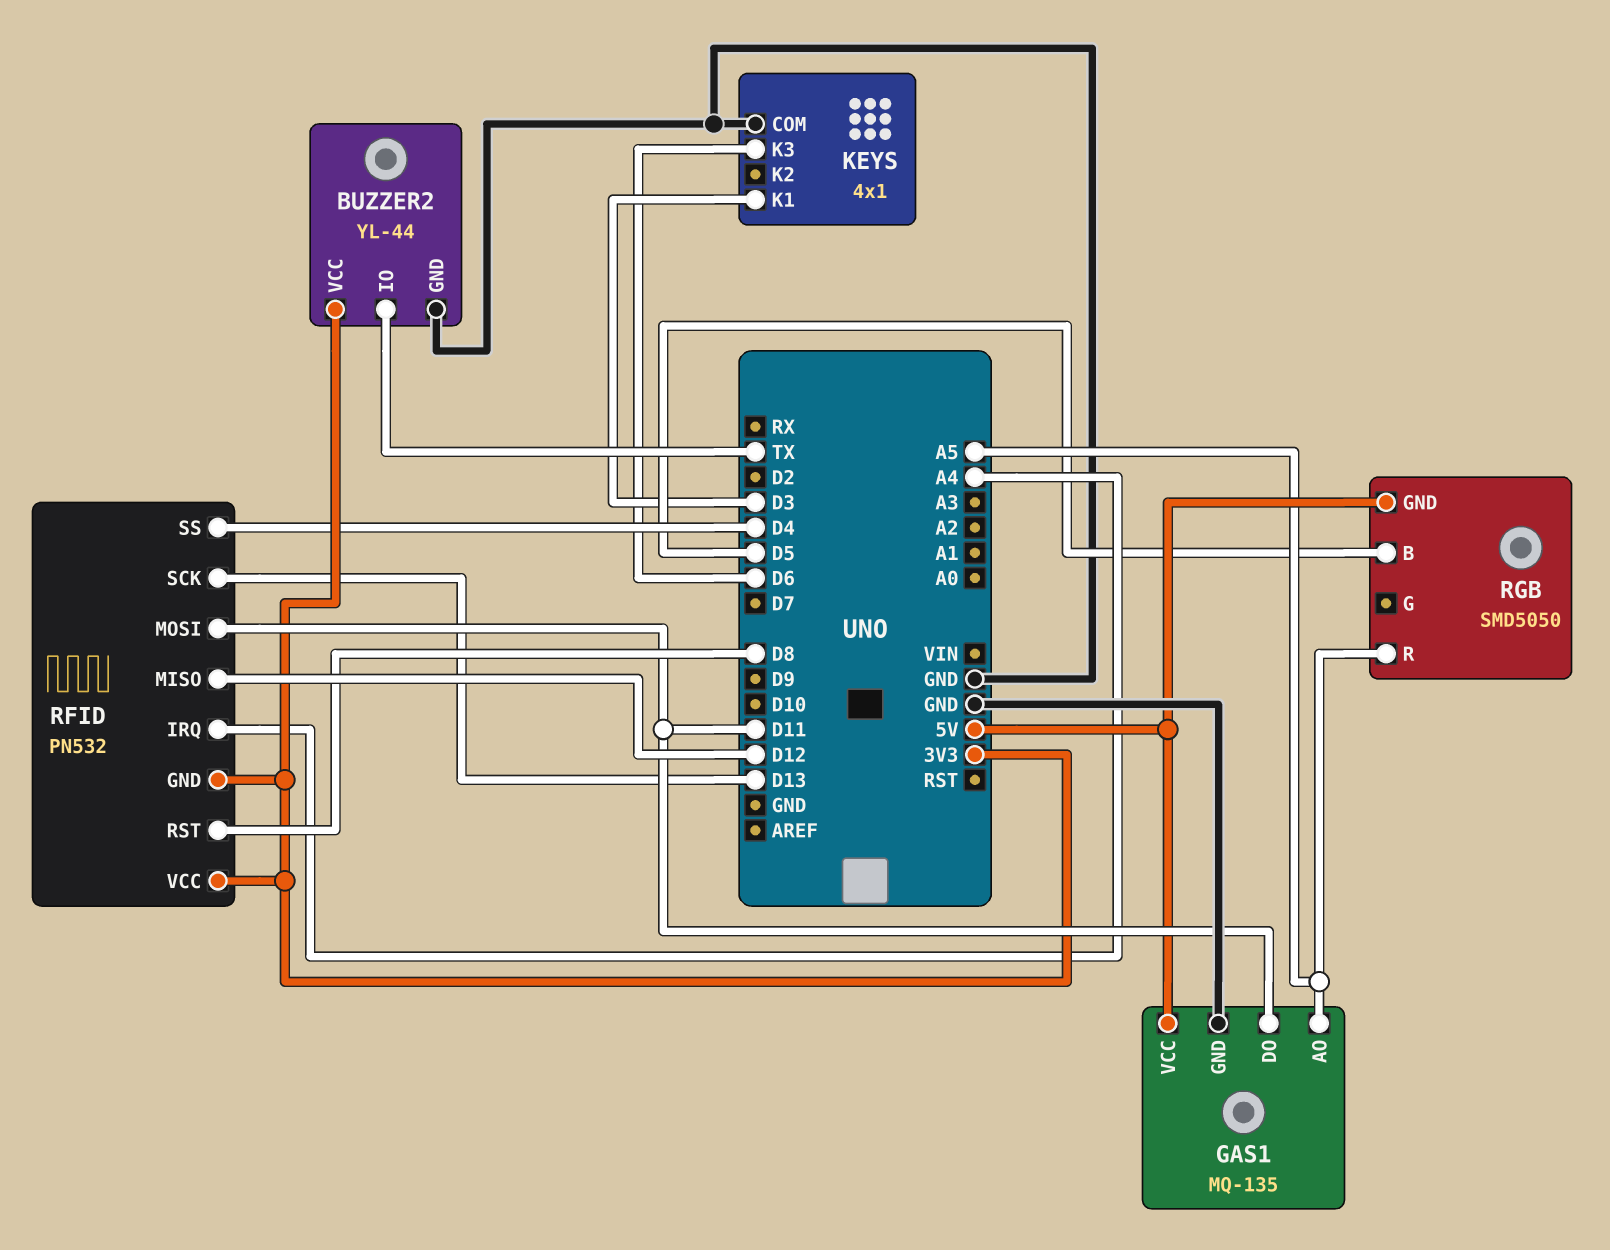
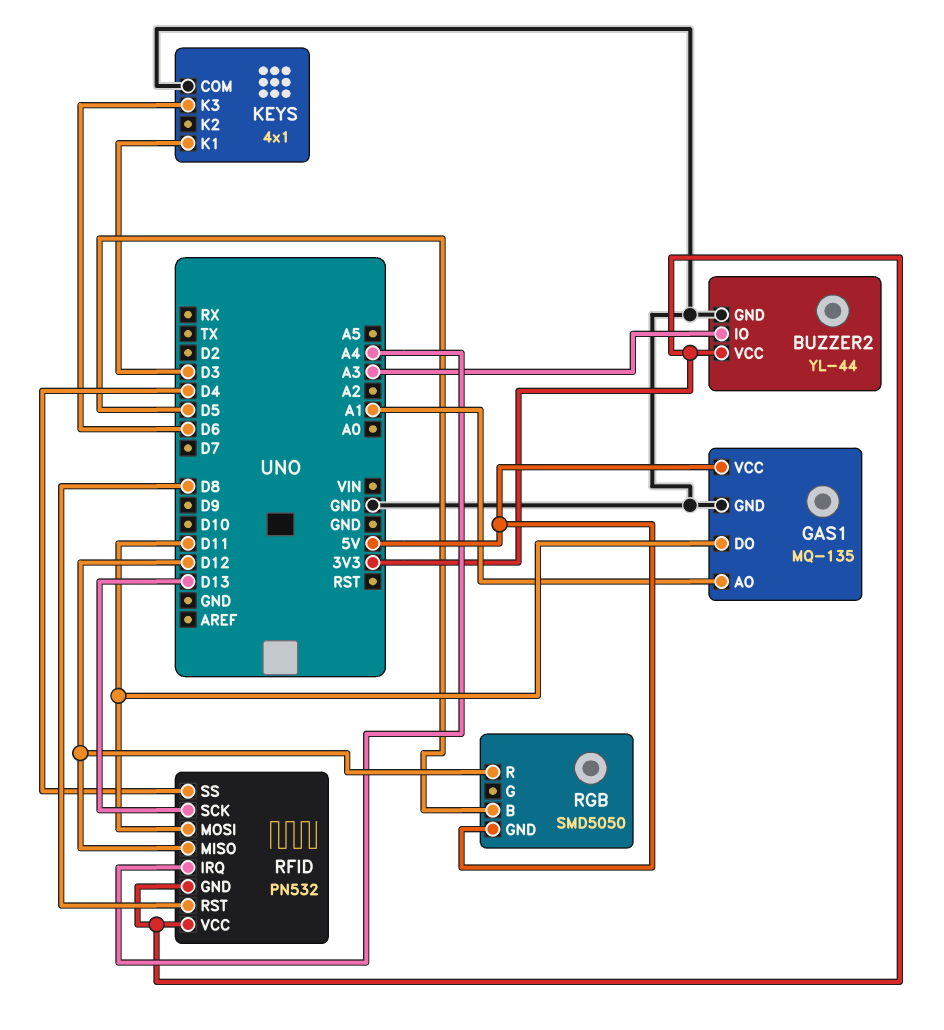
BUZZER2 pin IO: TX -> A3
GAS1 pin AO: A5 -> A1
RGB pin R: A5 -> D12

